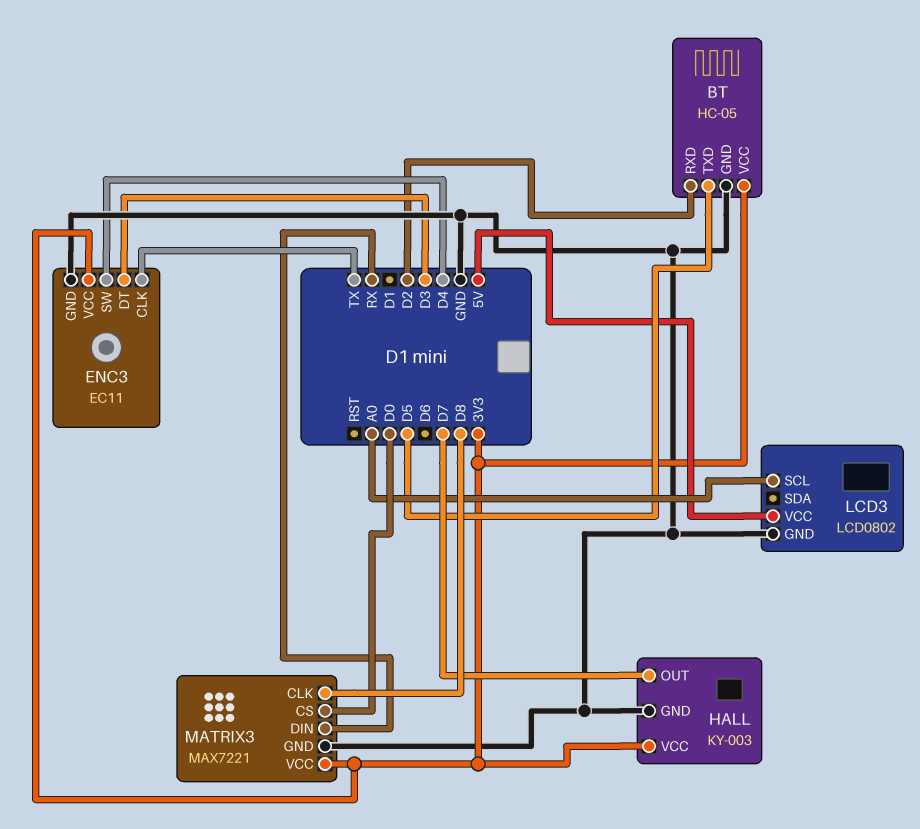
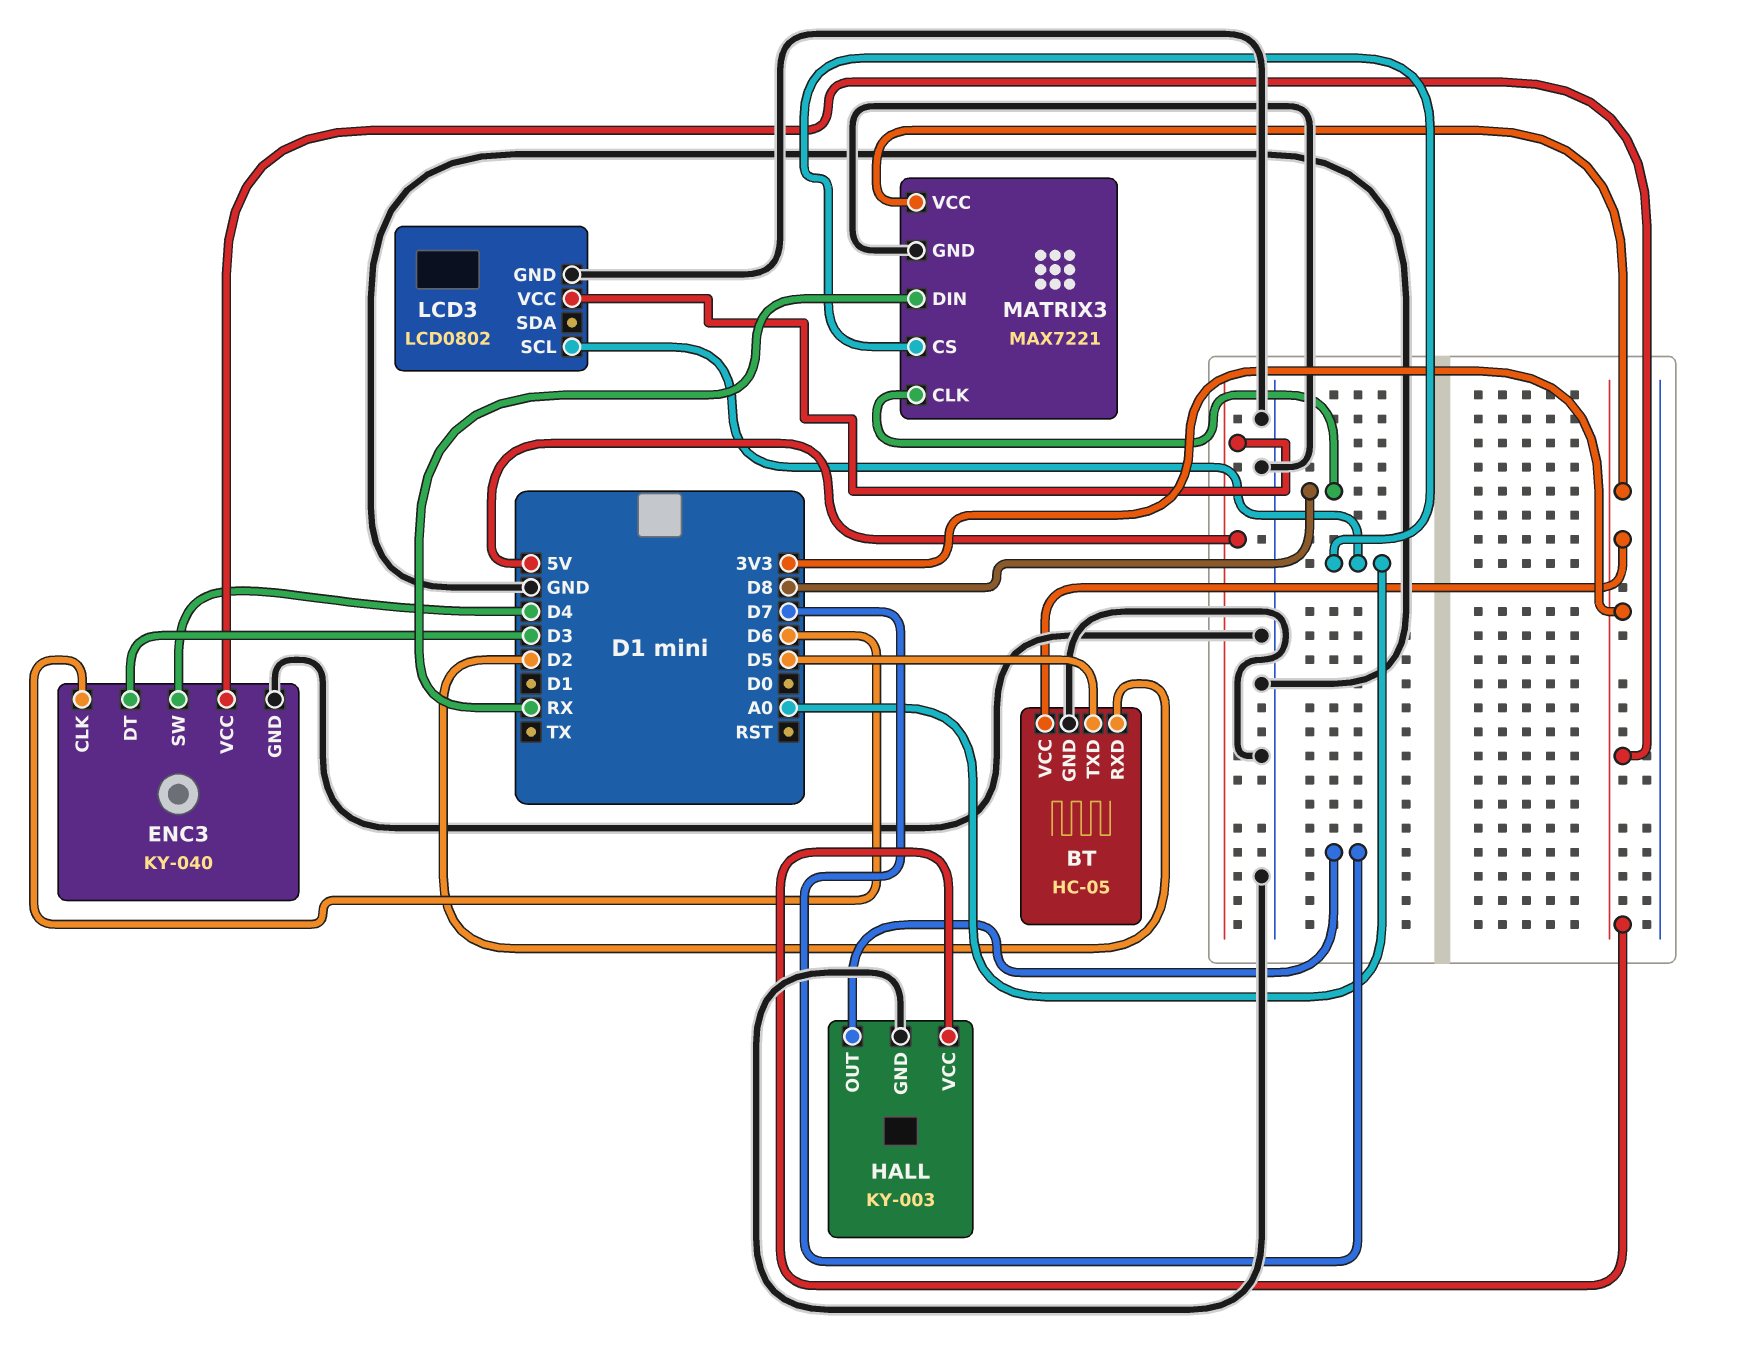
ENC3: EC11 -> KY-040
ENC3 pin CLK: TX -> D6
MATRIX3 pin CS: D0 -> A0

